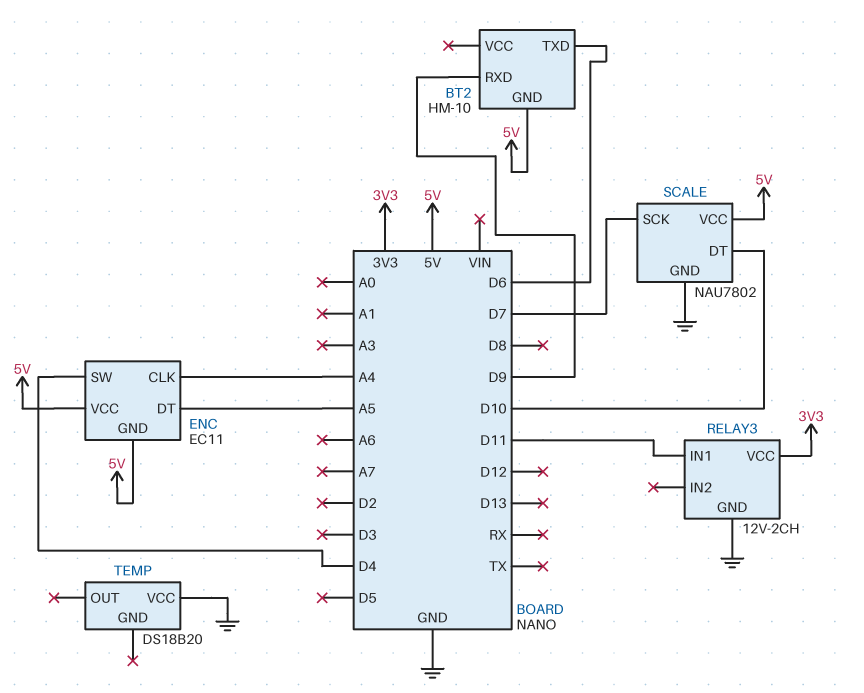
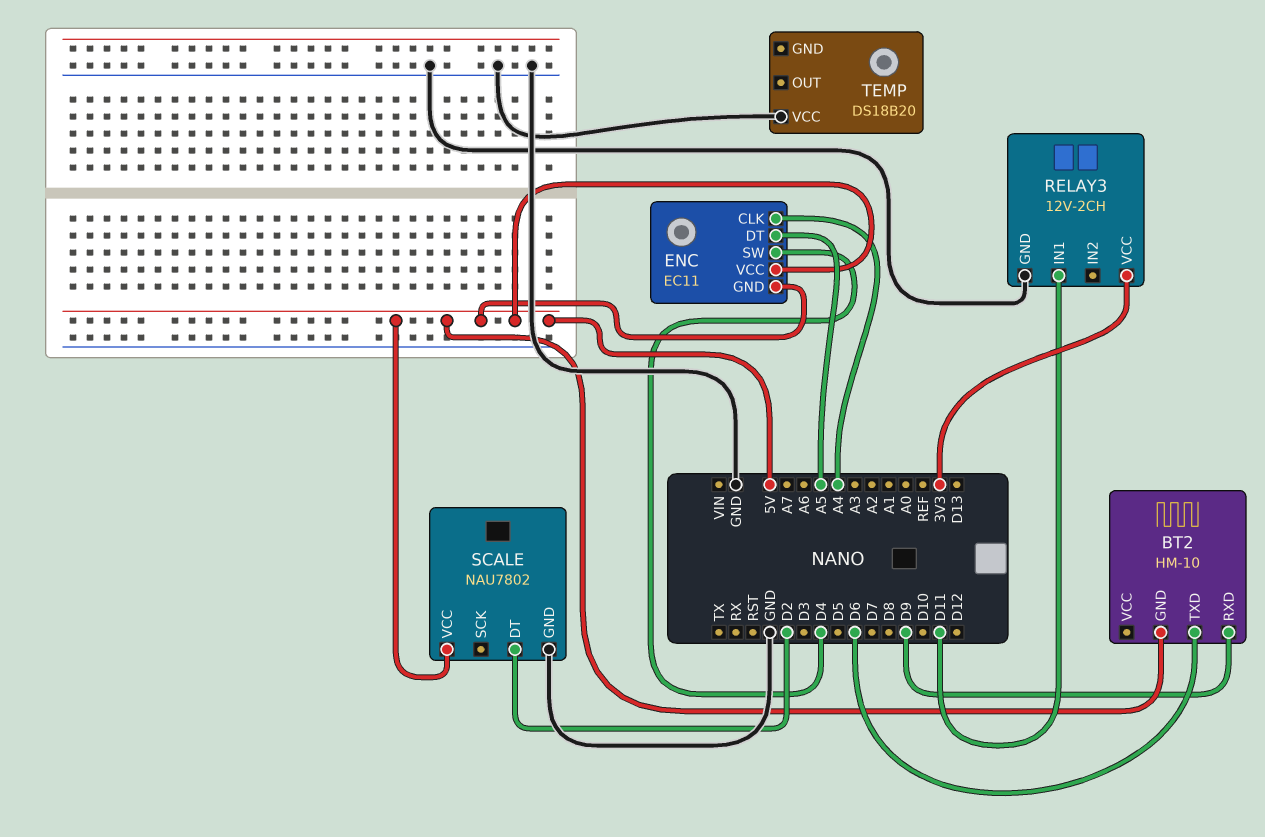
SCALE pin DT: D10 -> D2
SCALE pin SCK: D7 -> none

